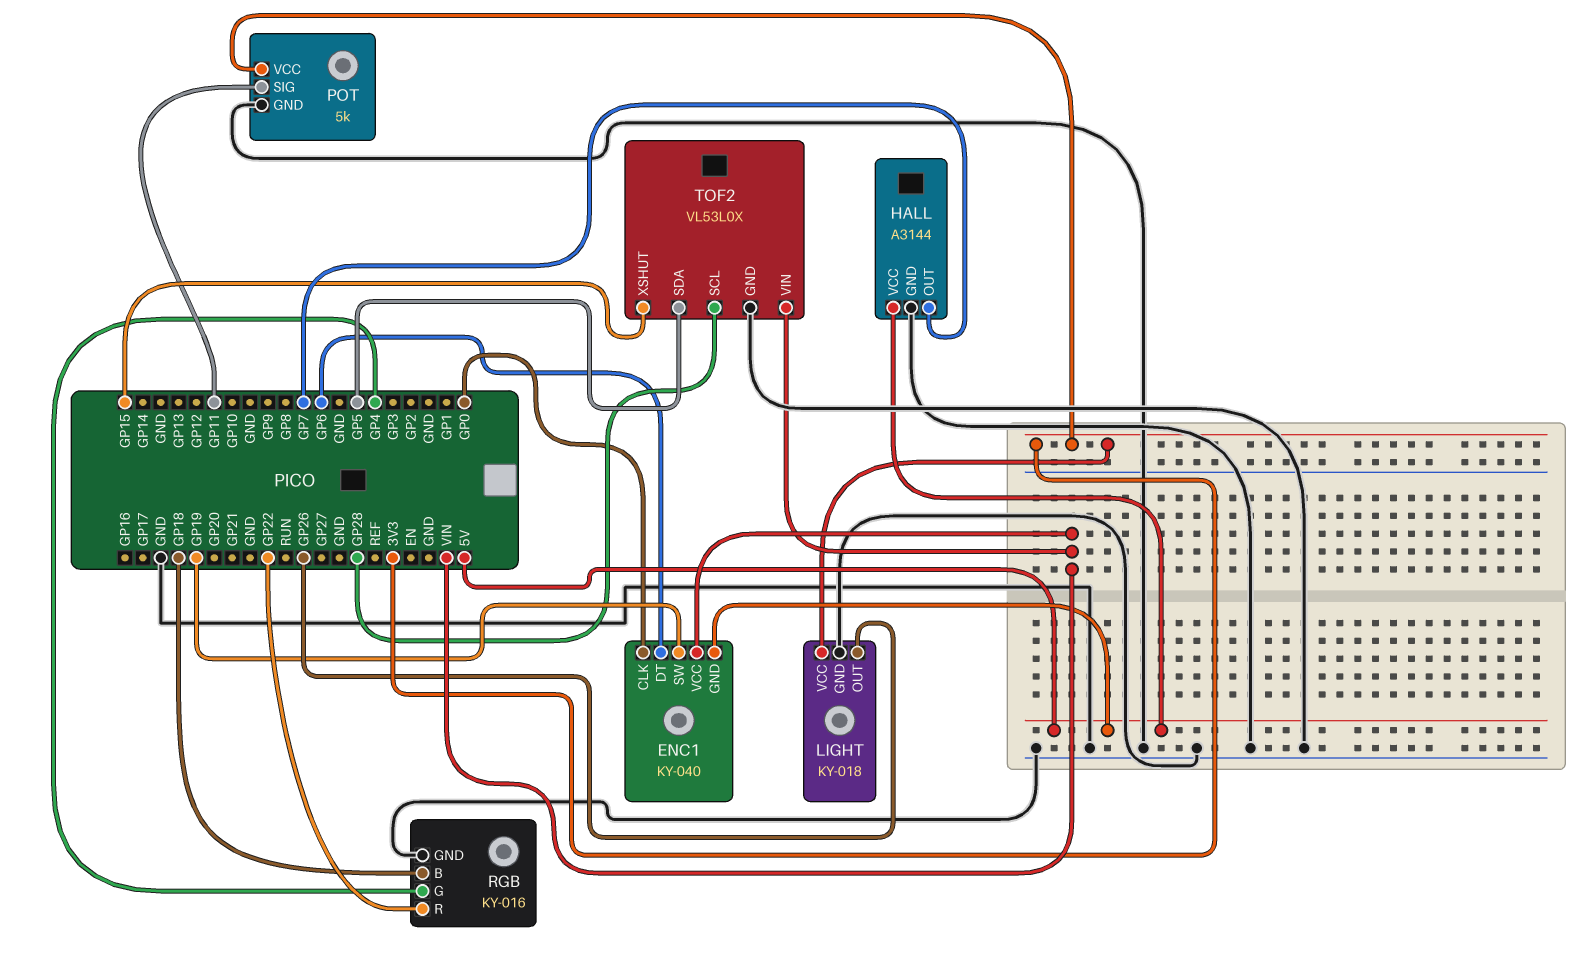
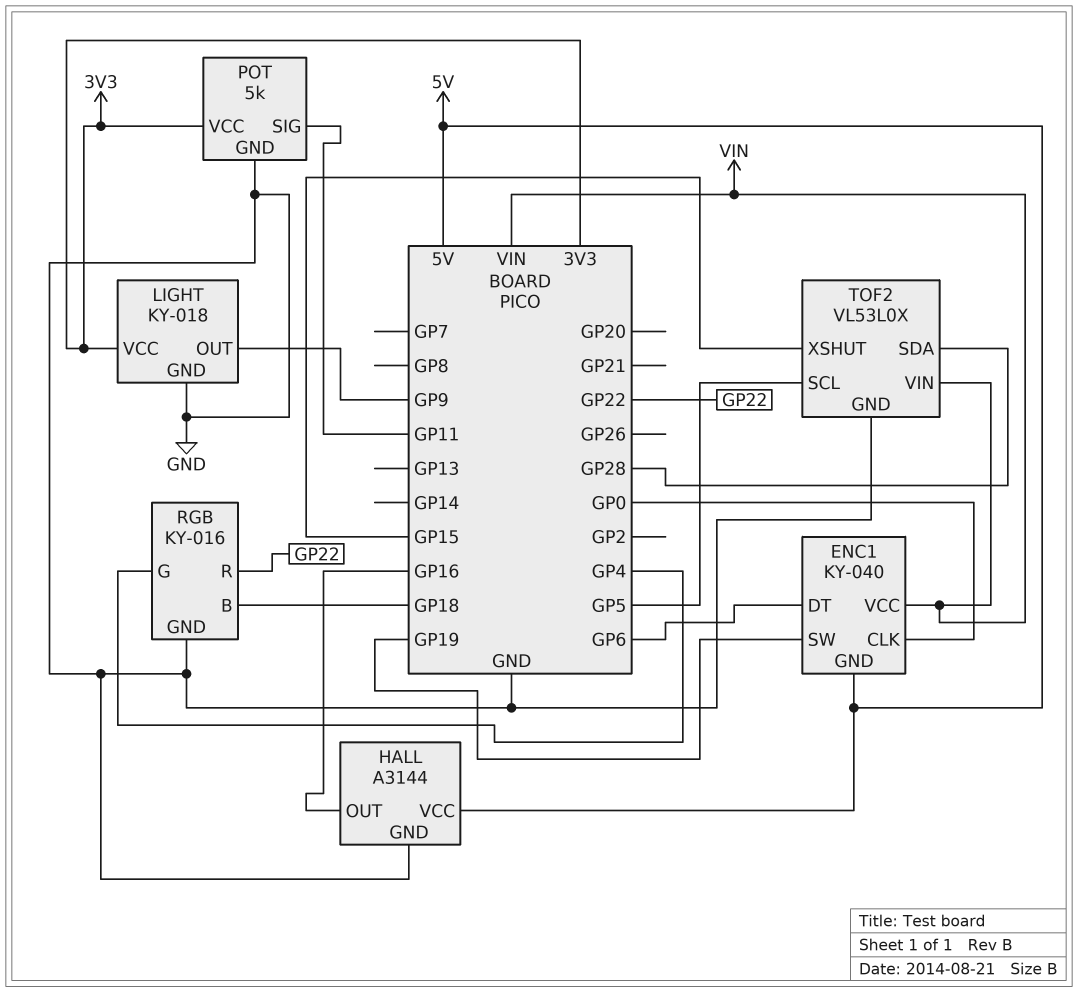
HALL pin OUT: GP7 -> GP16
LIGHT pin OUT: GP26 -> GP9
TOF2 pin SCL: GP28 -> GP5
TOF2 pin SDA: GP5 -> GP28

